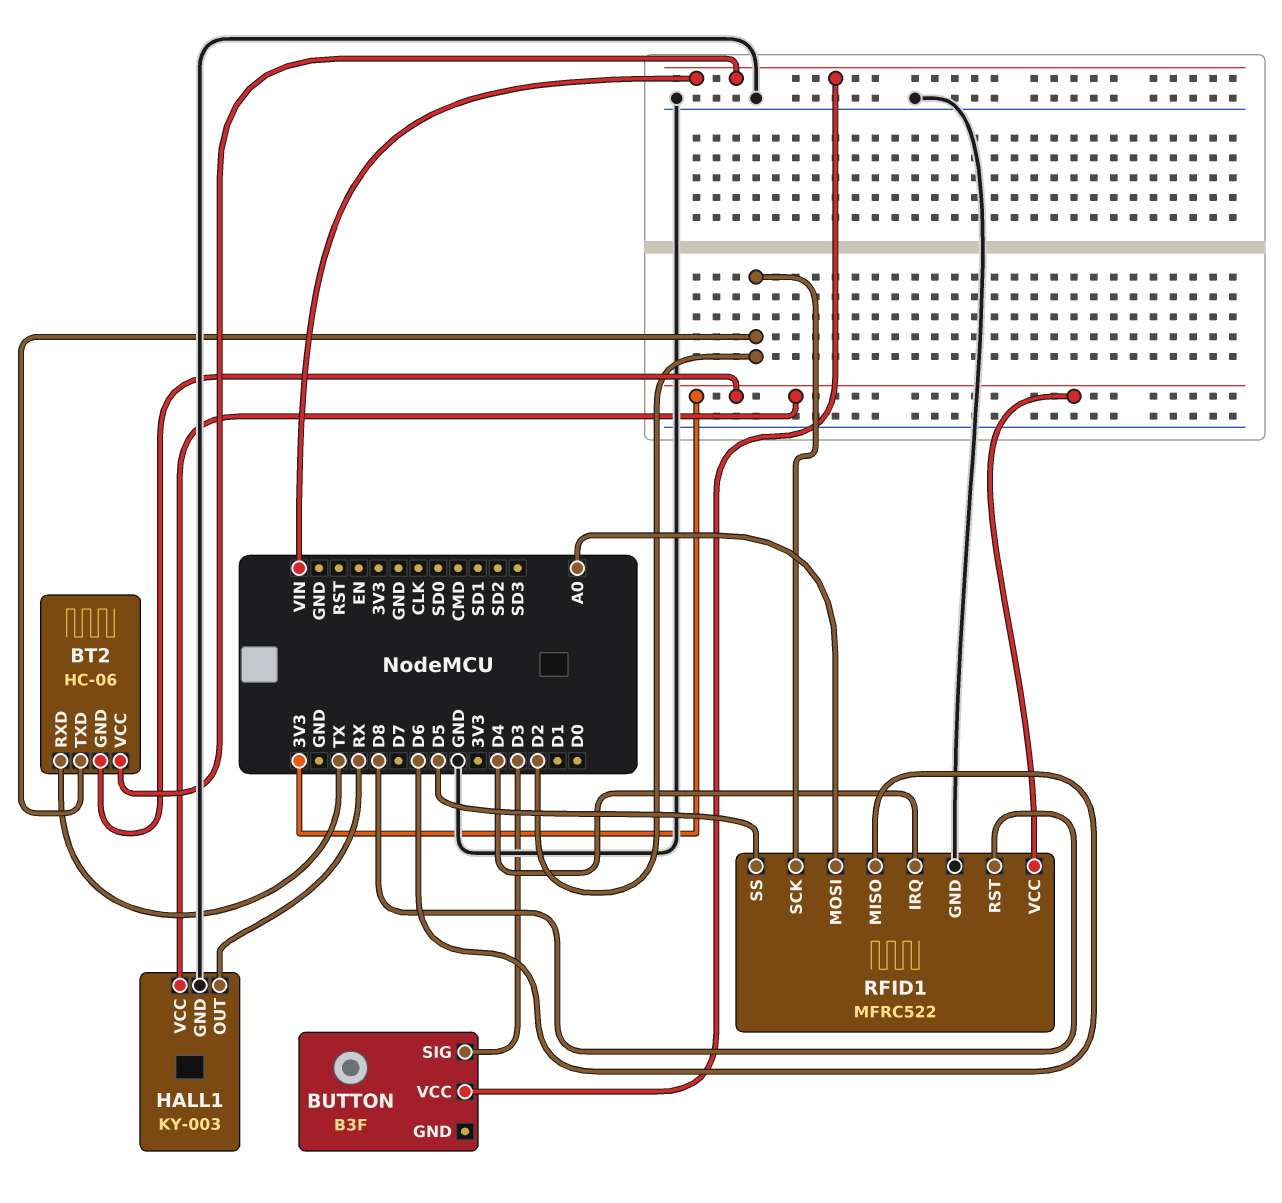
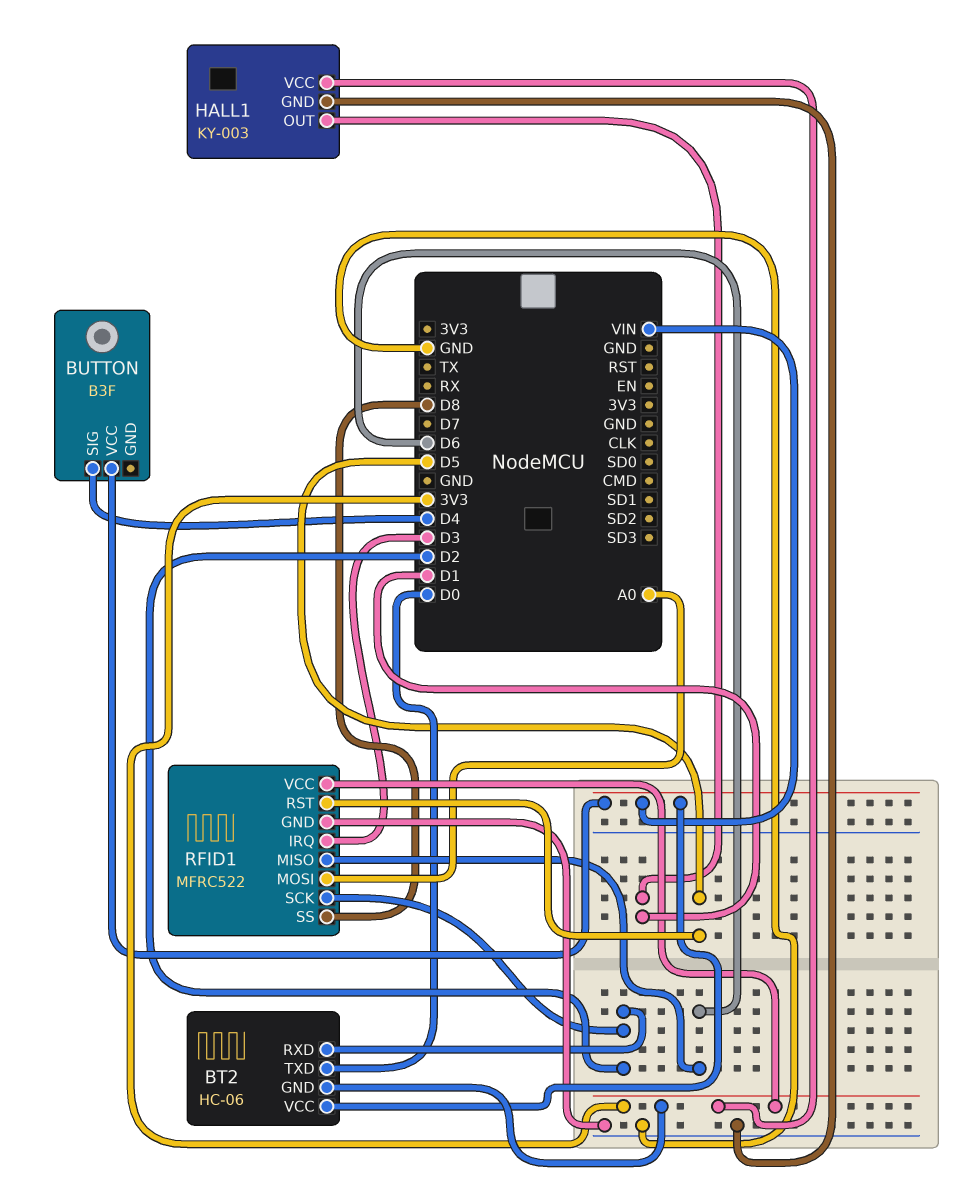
BT2 pin RXD: TX -> D2
BT2 pin TXD: D2 -> D0
BUTTON pin SIG: D3 -> D4
HALL1 pin OUT: RX -> D1
RFID1 pin IRQ: D4 -> D3
RFID1 pin RST: D8 -> D5
RFID1 pin SS: D5 -> D8

